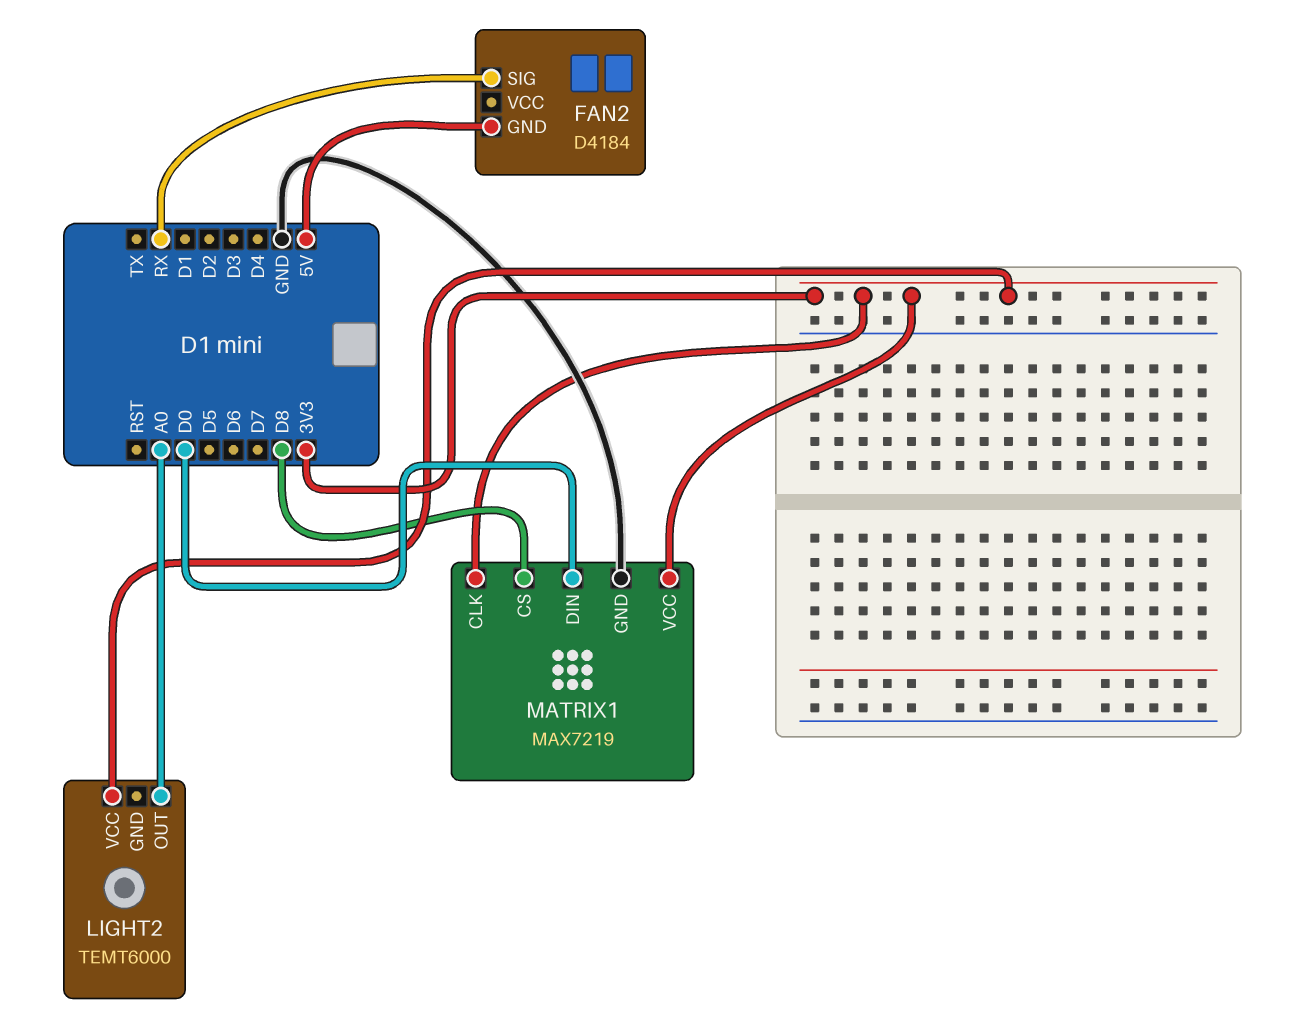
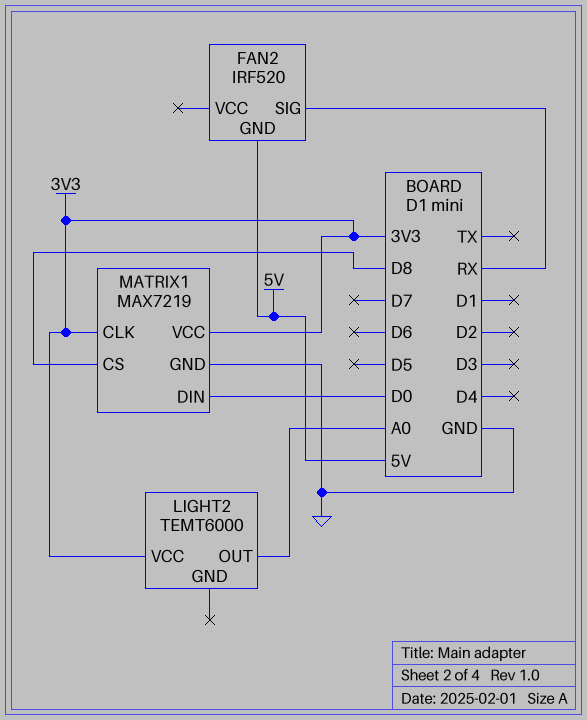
FAN2: D4184 -> IRF520

